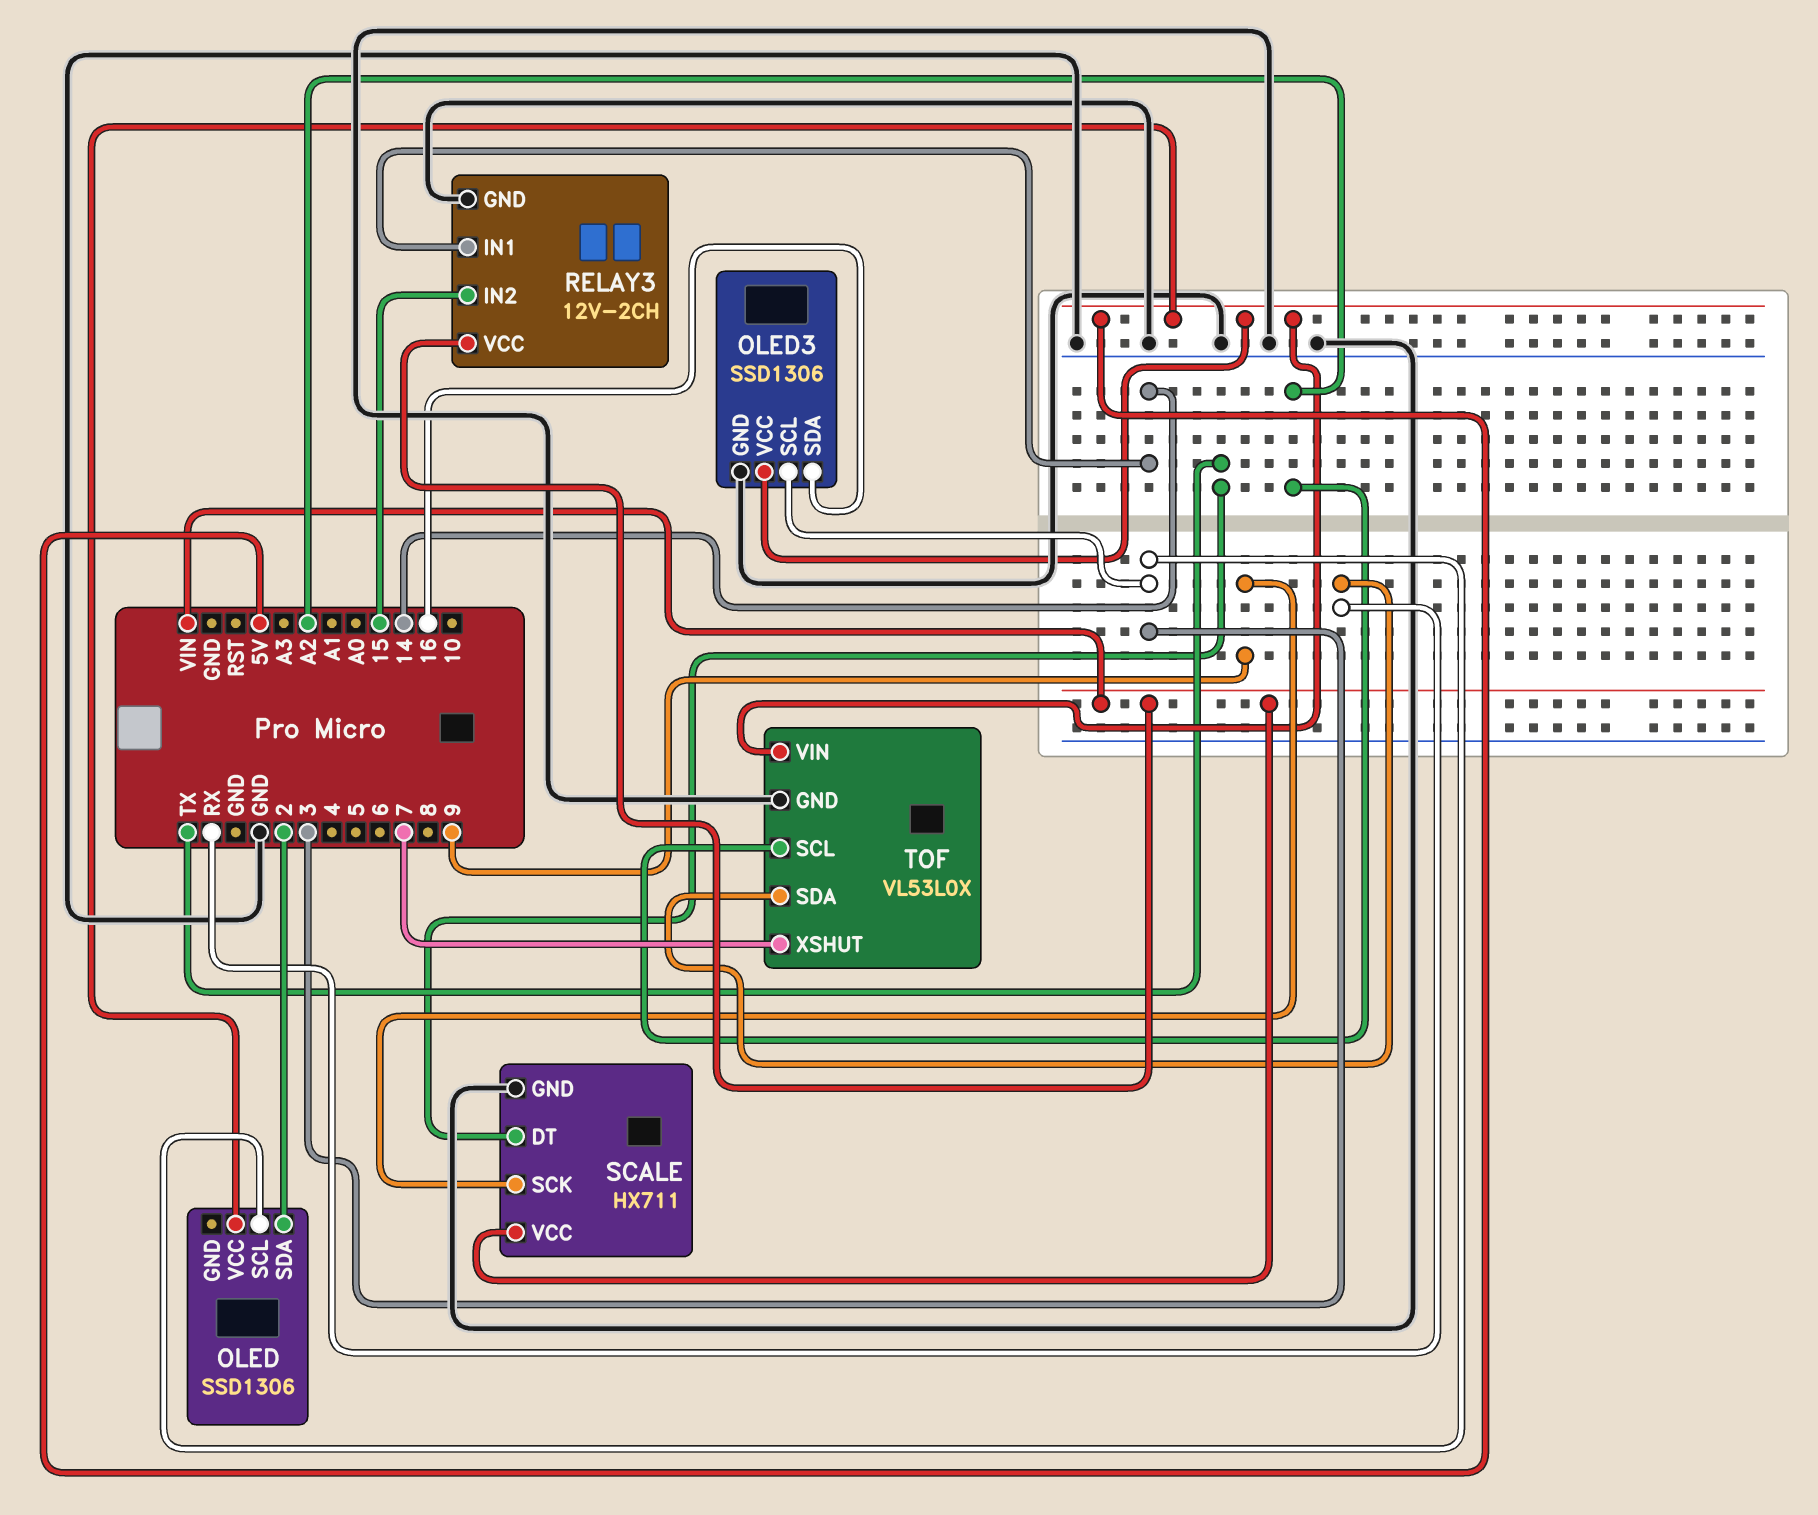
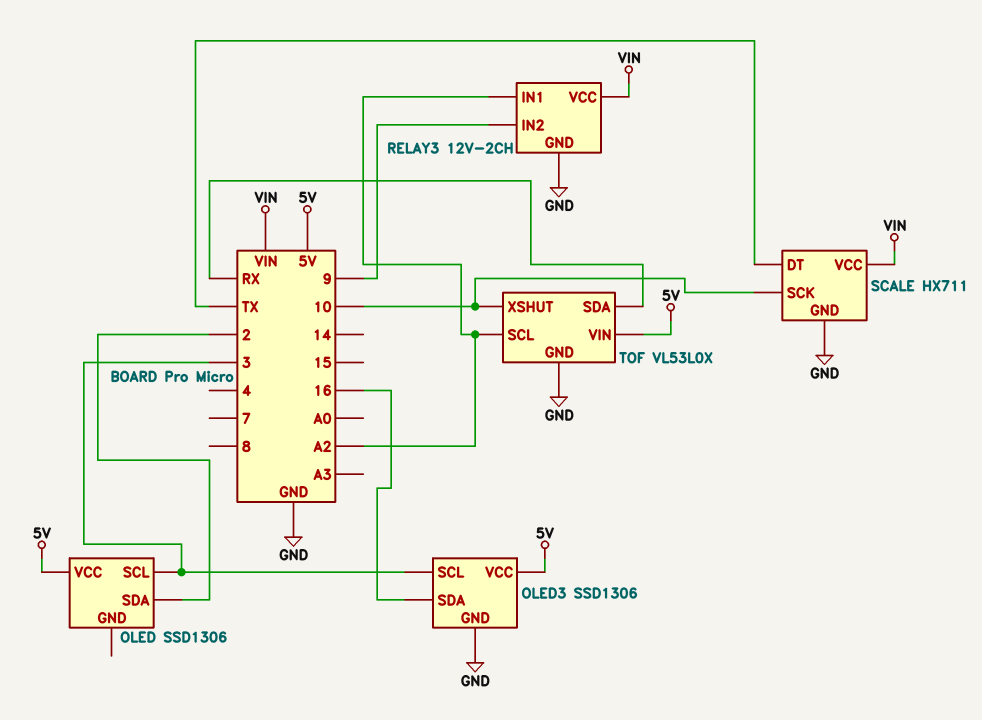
RELAY3 pin IN1: 14 -> A2
RELAY3 pin IN2: 15 -> 9
SCALE pin SCK: 9 -> 10
TOF pin XSHUT: 7 -> 10

